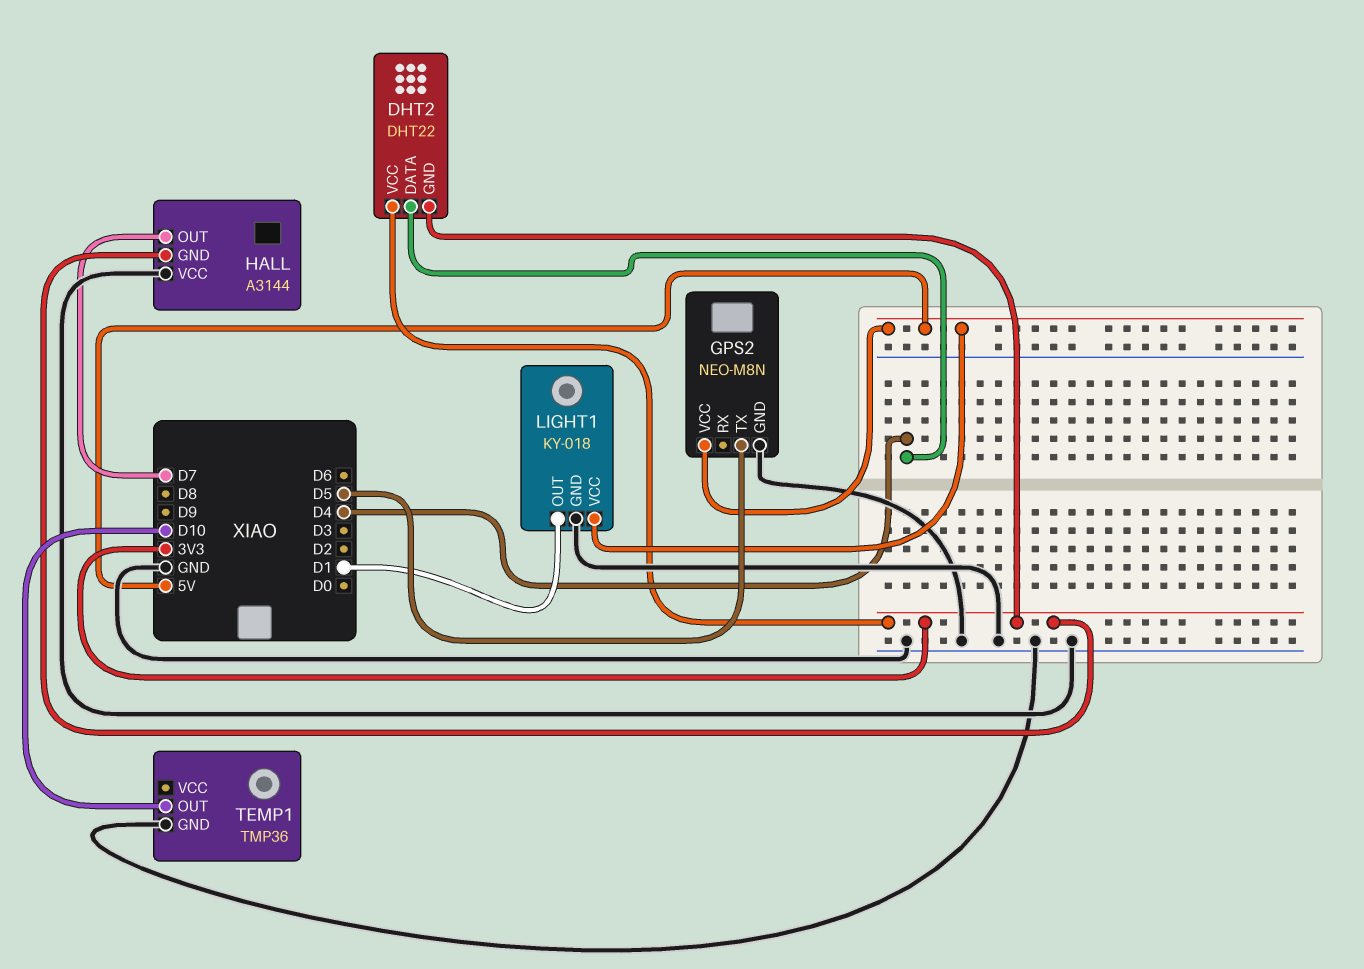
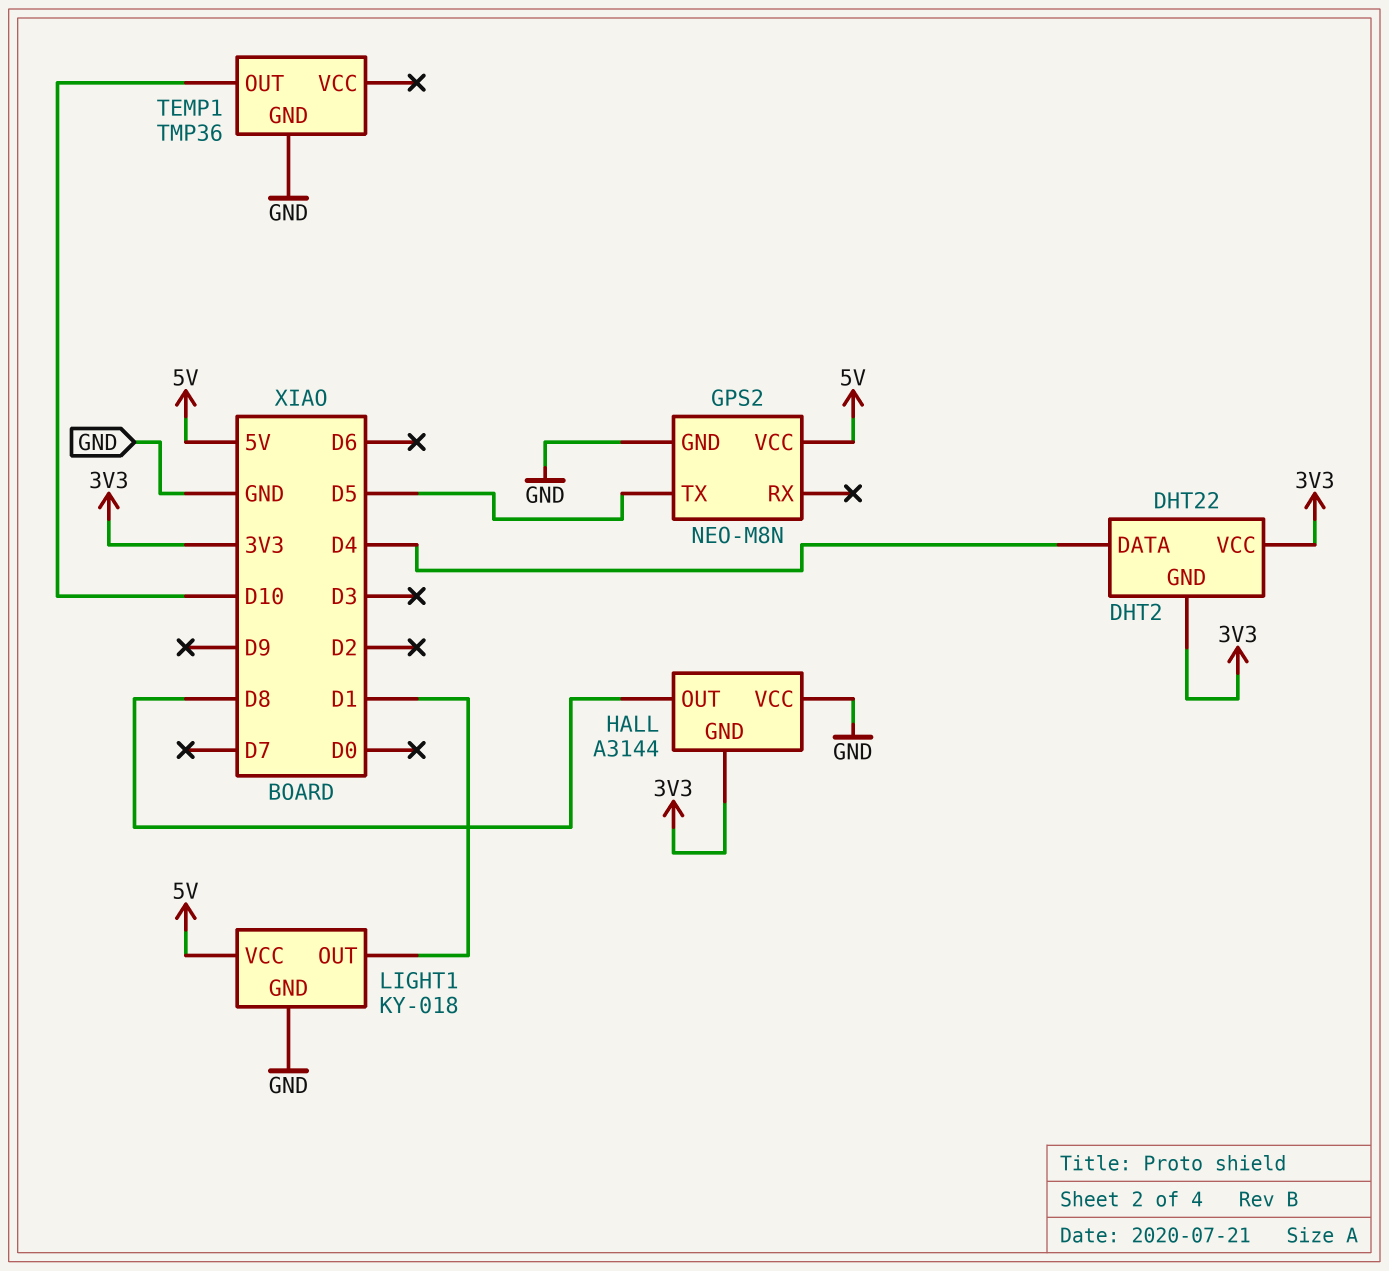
HALL pin OUT: D7 -> D8

